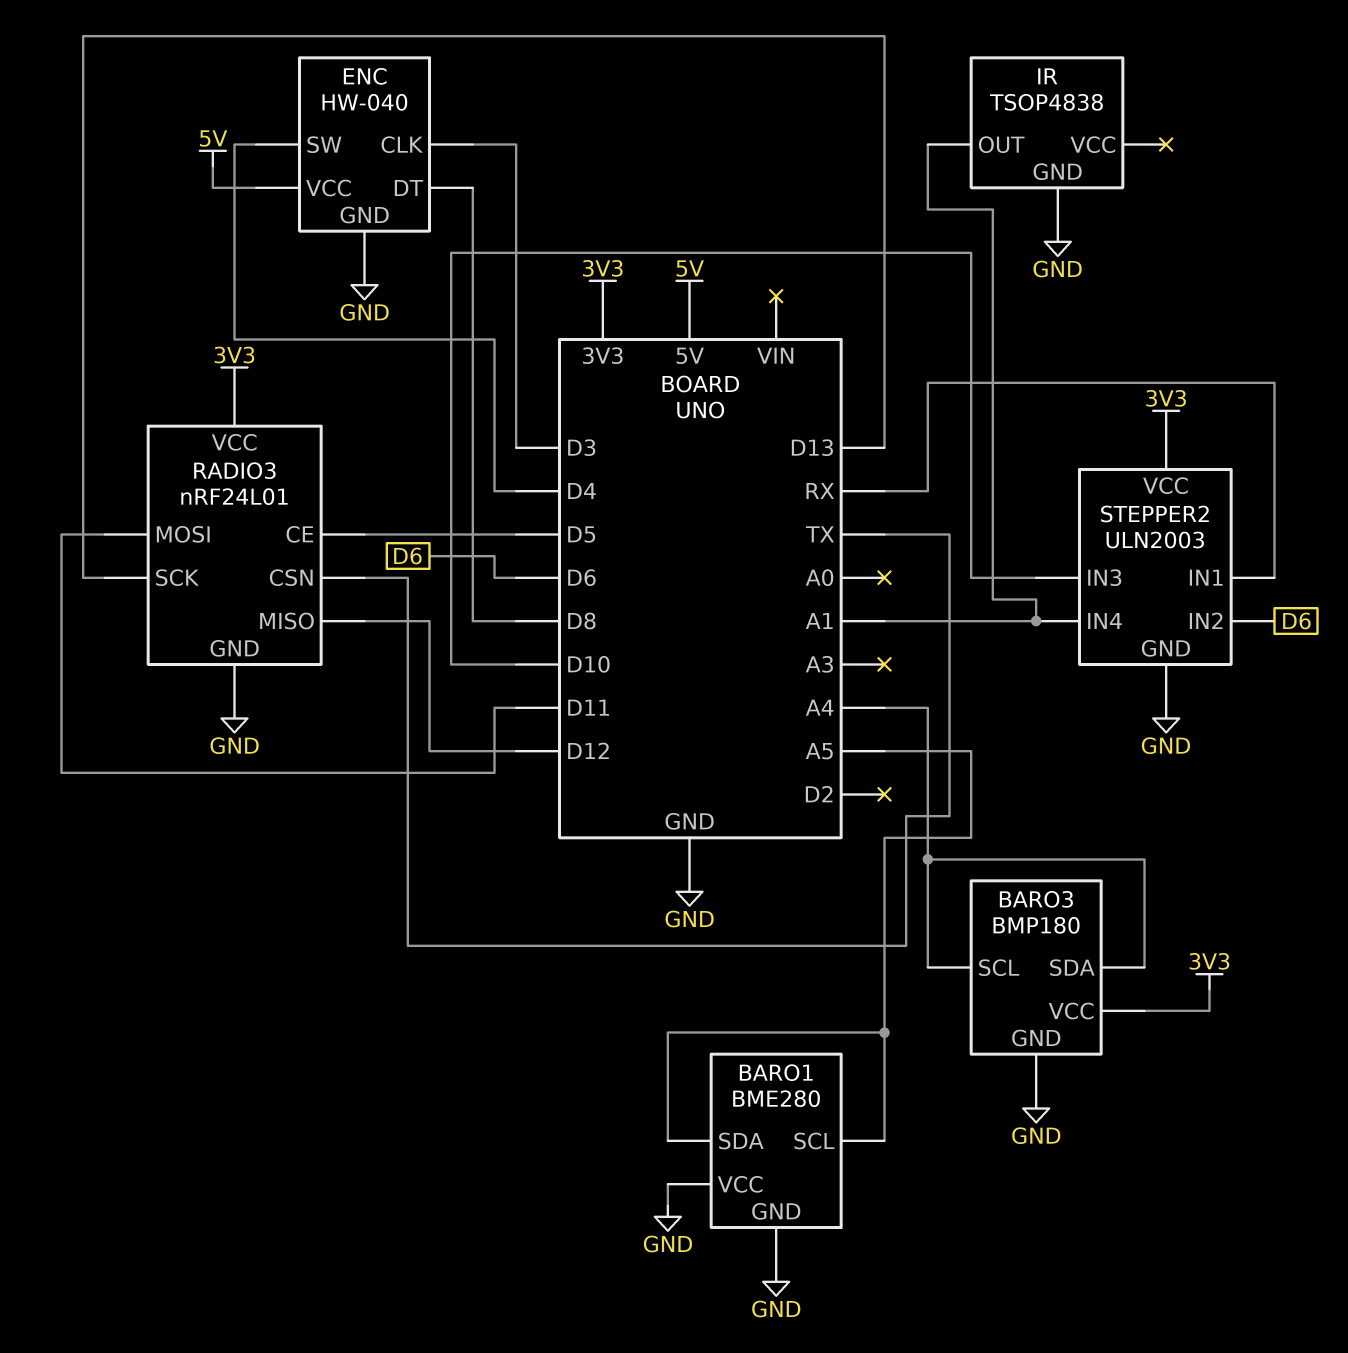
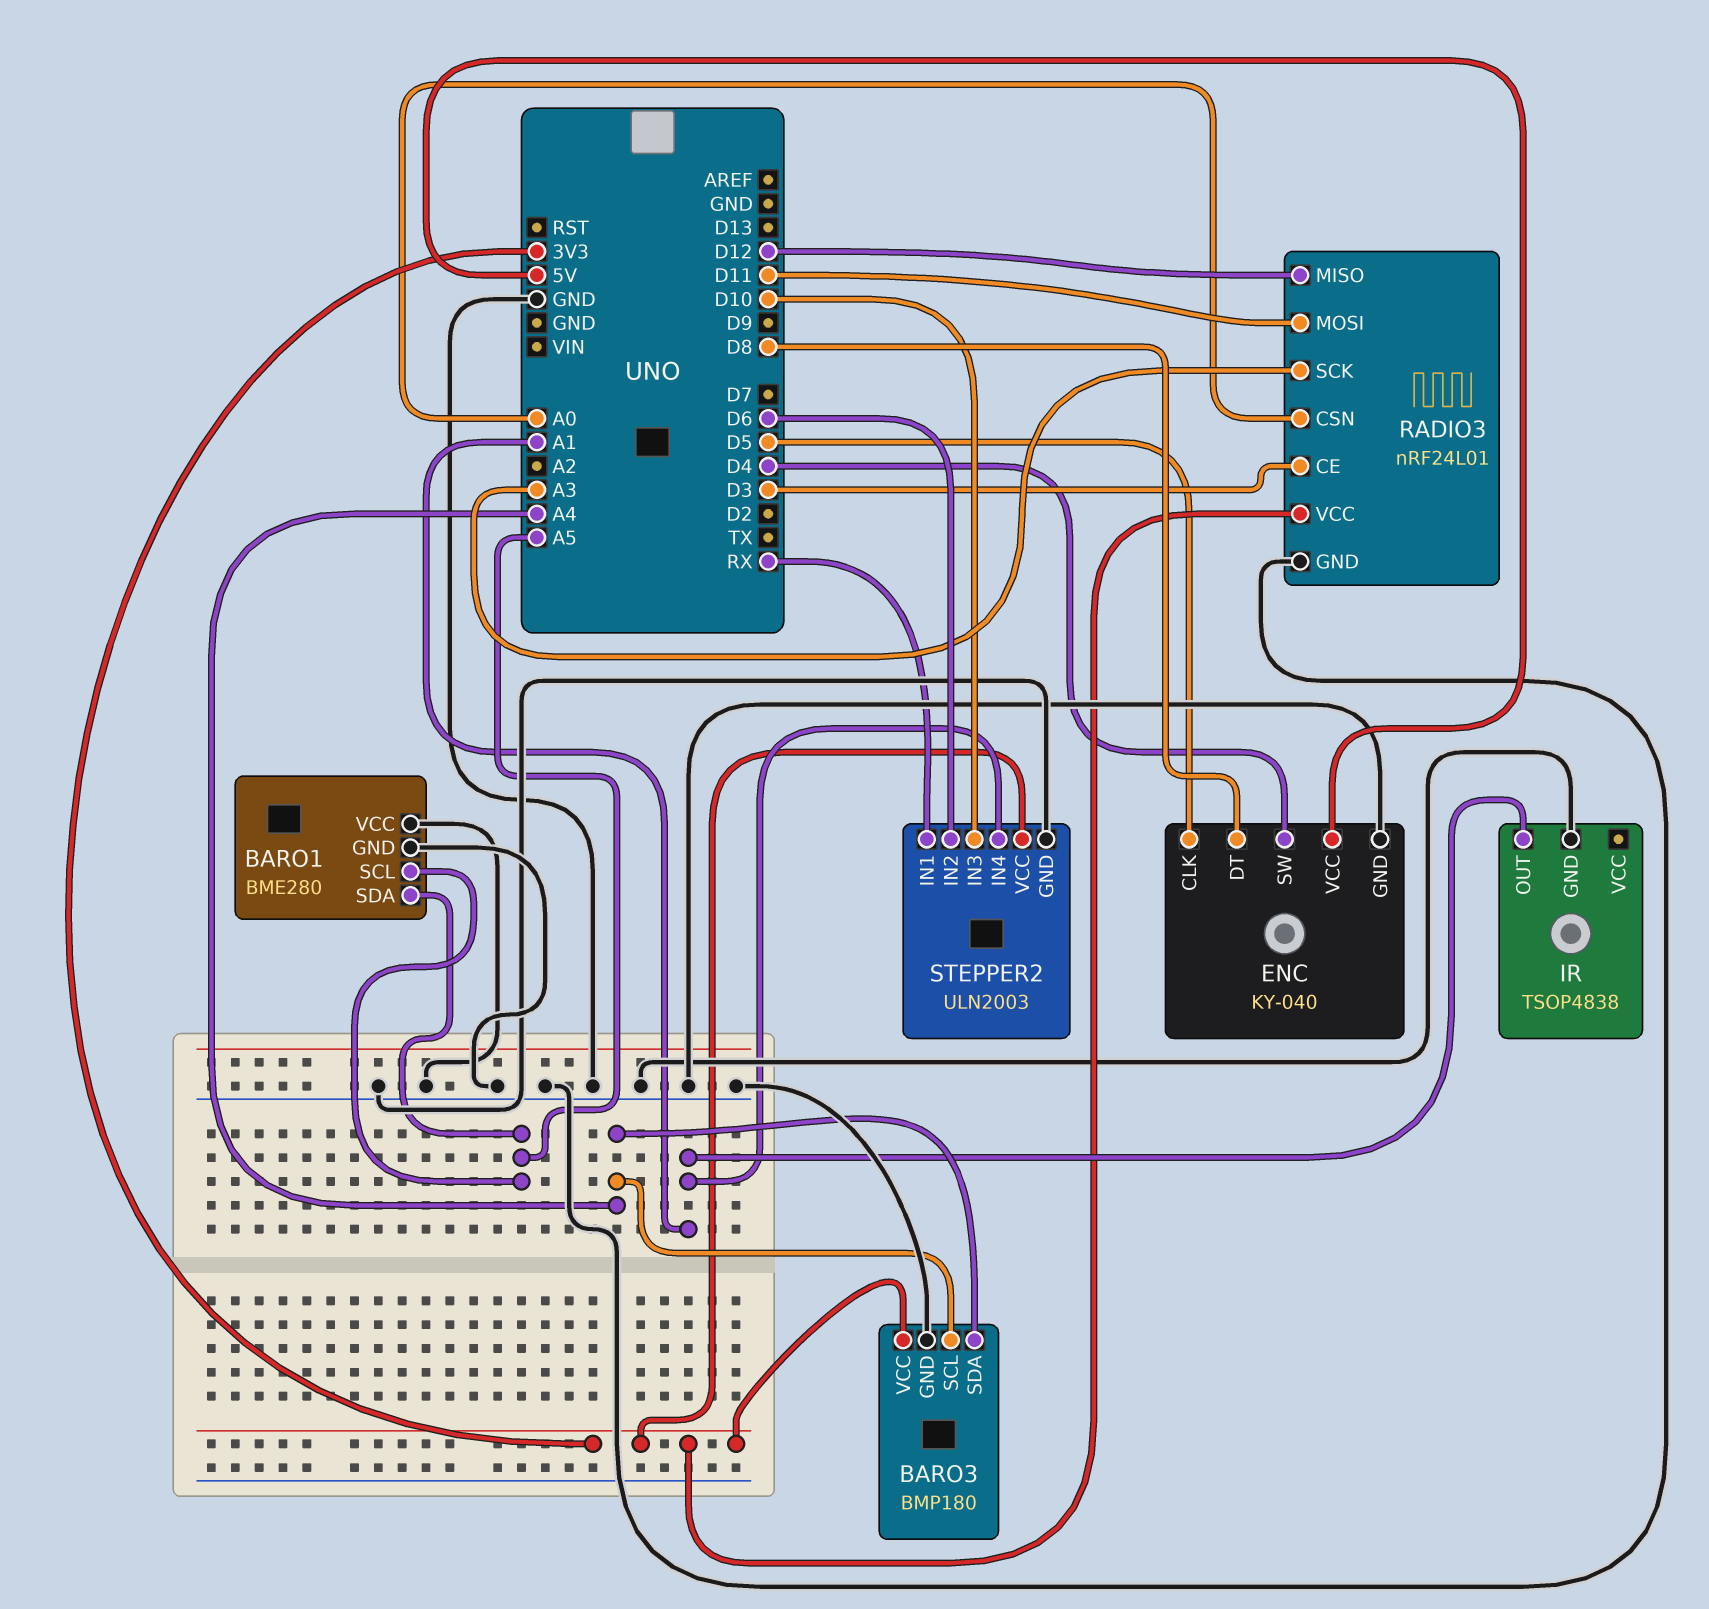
ENC: HW-040 -> KY-040
ENC pin CLK: D3 -> D5
RADIO3 pin CE: D5 -> D3
RADIO3 pin CSN: TX -> A0
RADIO3 pin SCK: D13 -> A3

